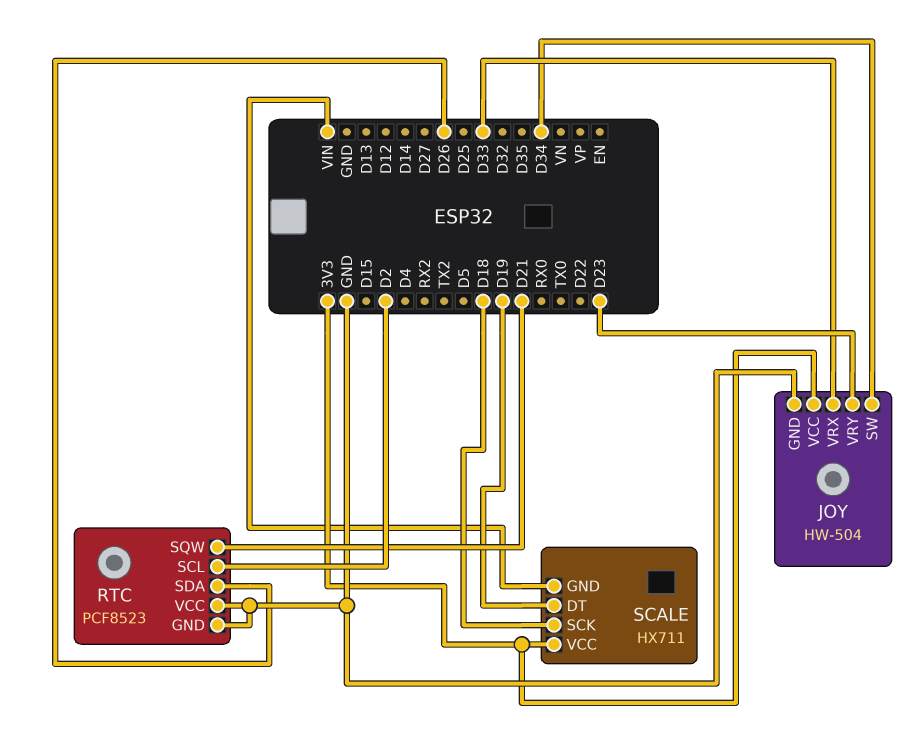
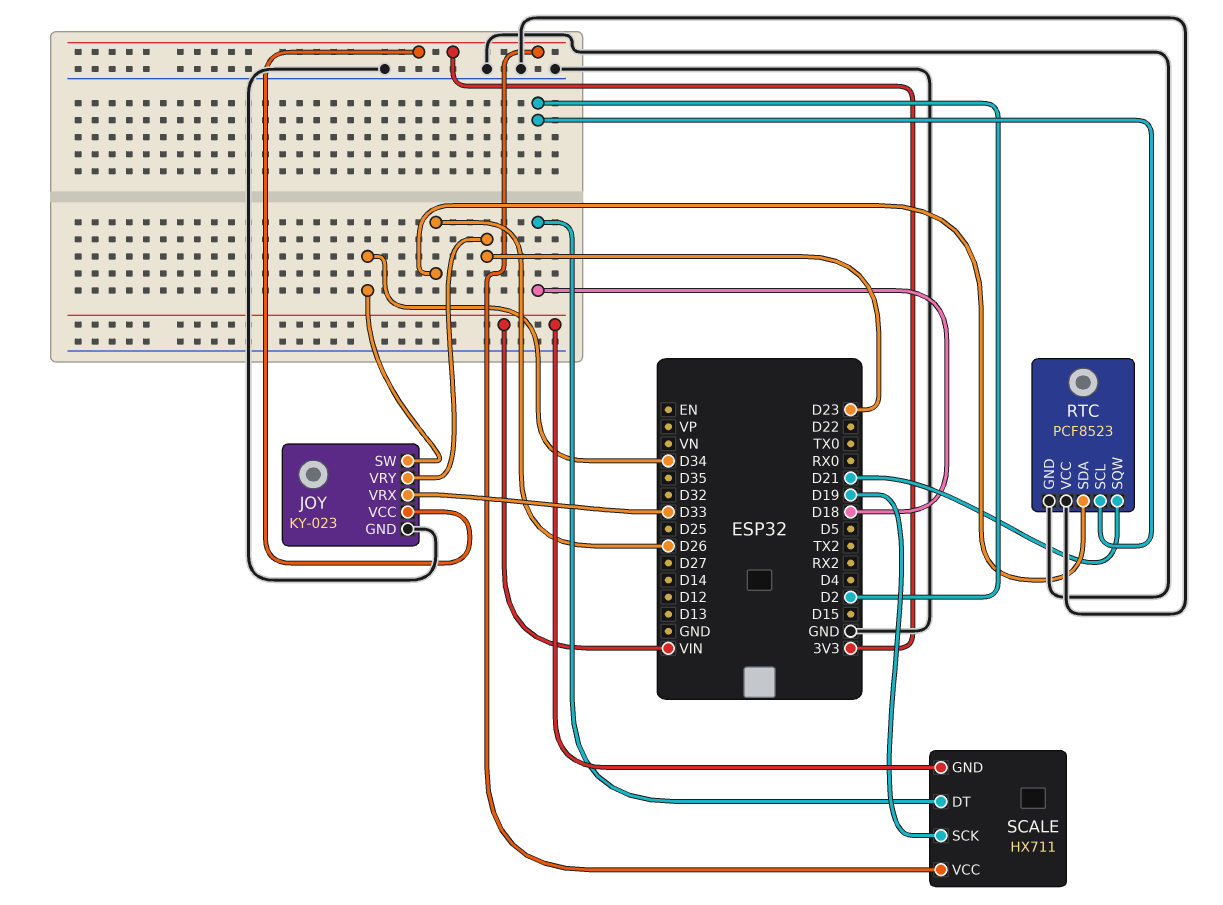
JOY: HW-504 -> KY-023
SCALE pin DT: D19 -> D18
SCALE pin SCK: D18 -> D19

